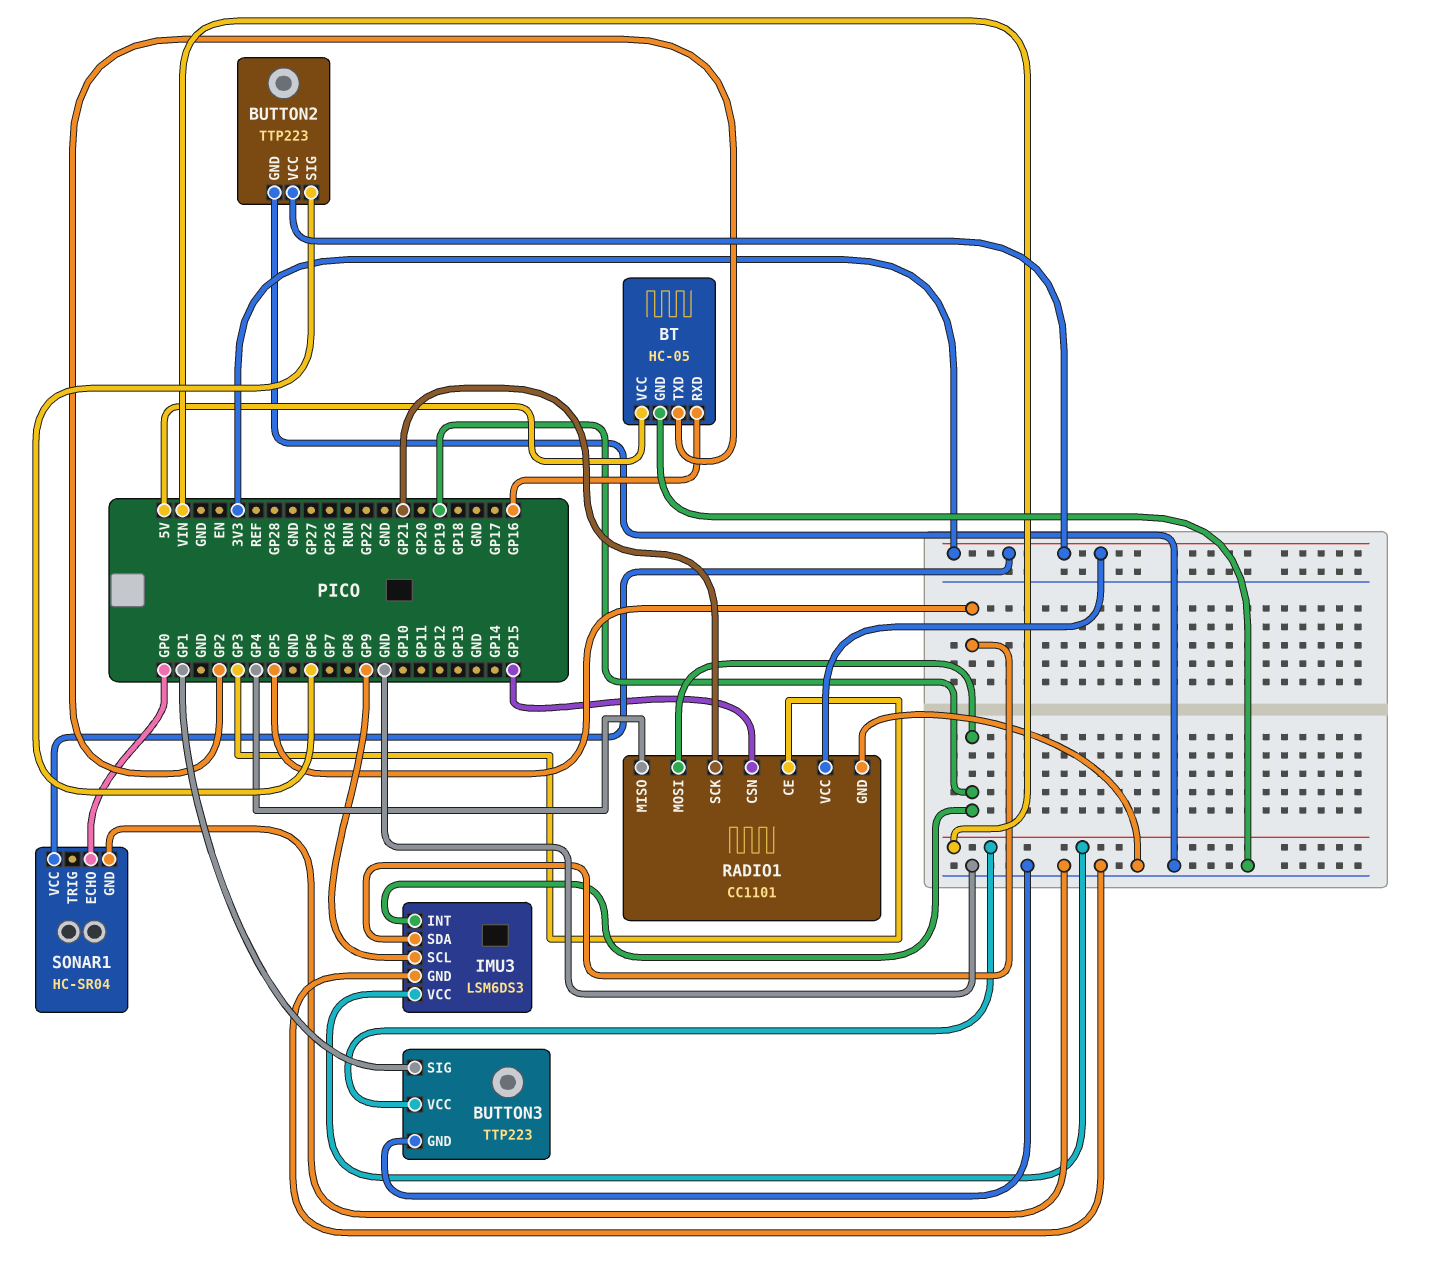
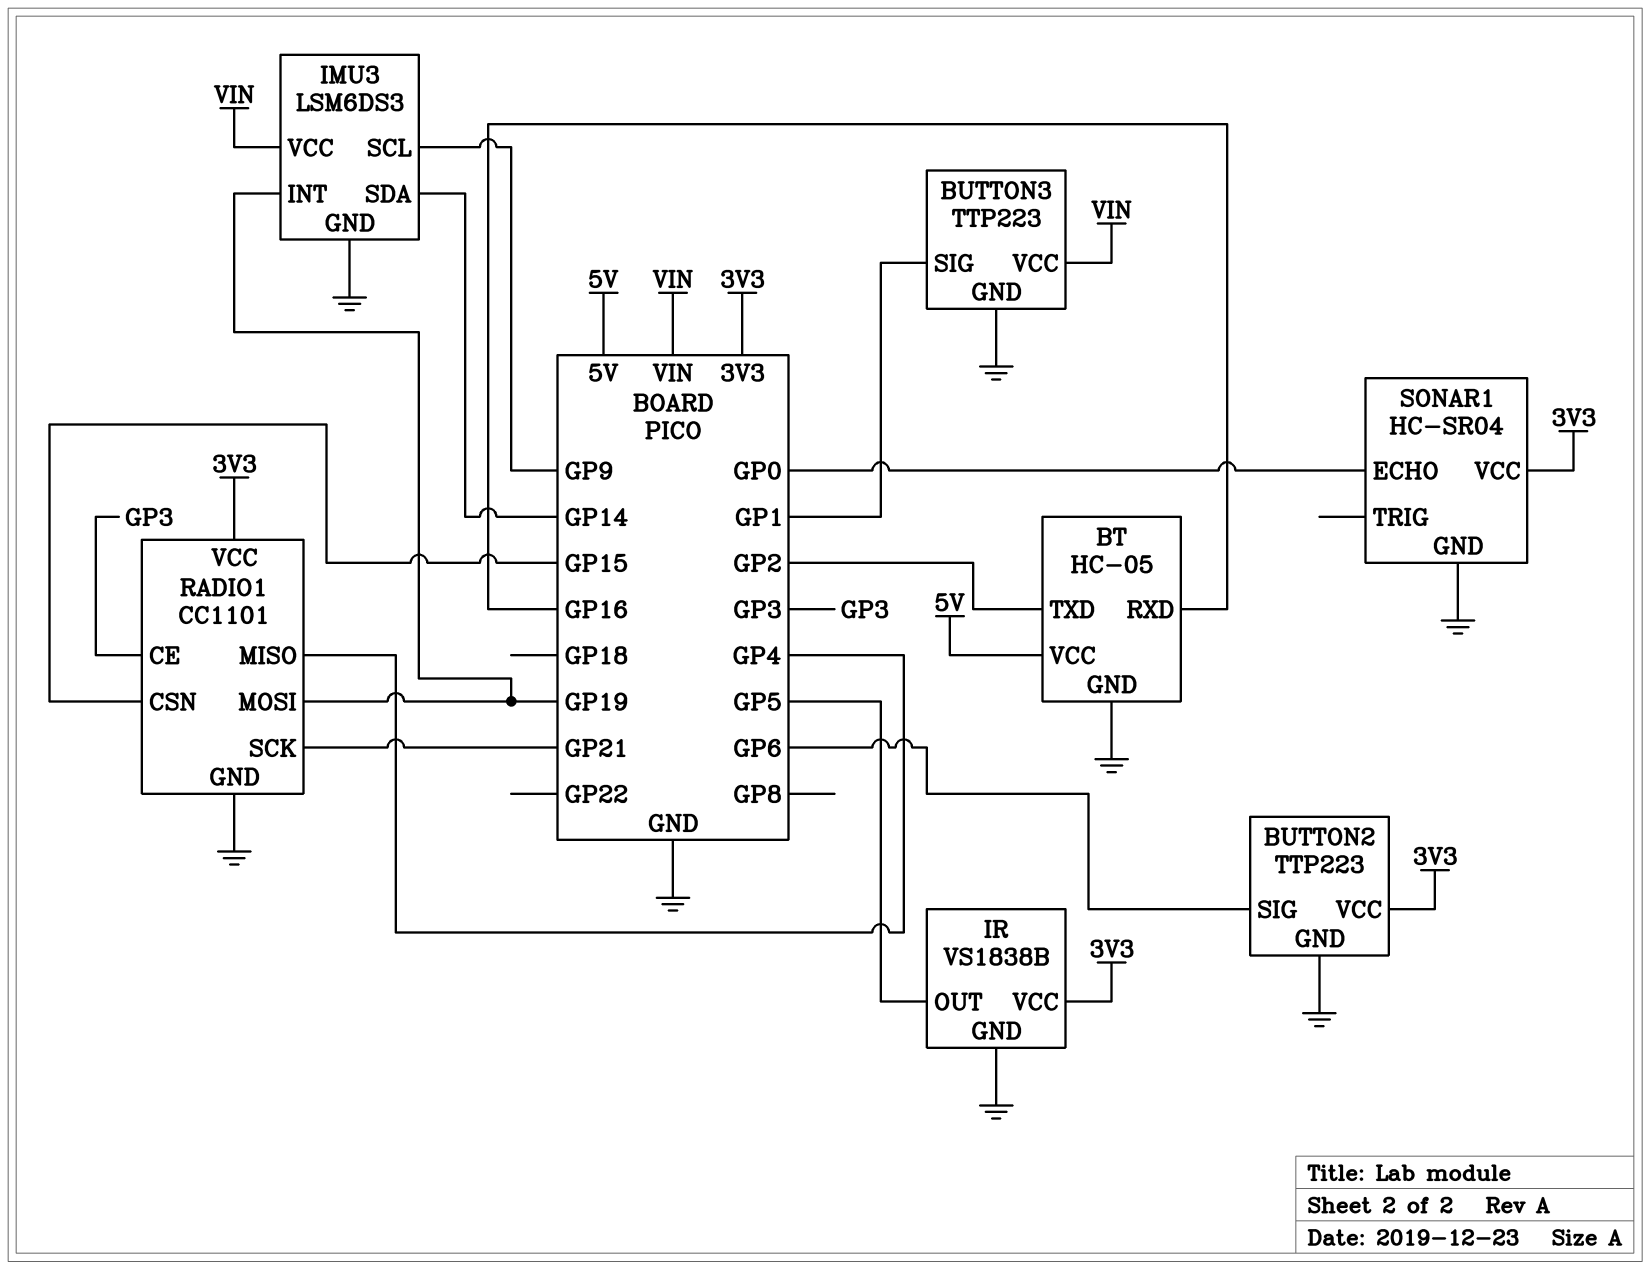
IMU3 pin SDA: GP5 -> GP14
IR: none -> VS1838B
IR pin GND: none -> GND
IR pin OUT: none -> GP5
IR pin VCC: none -> 3V3

